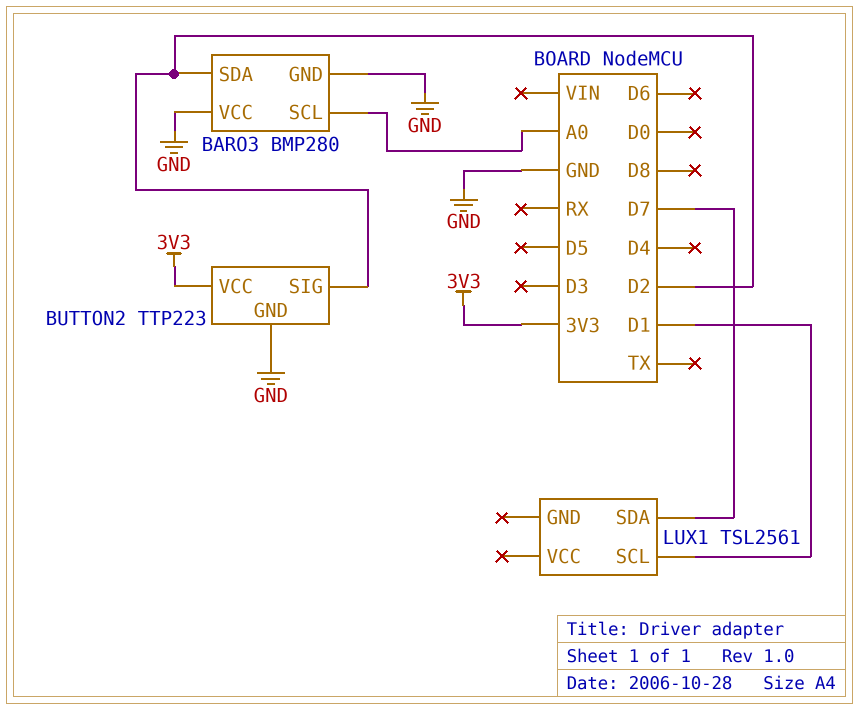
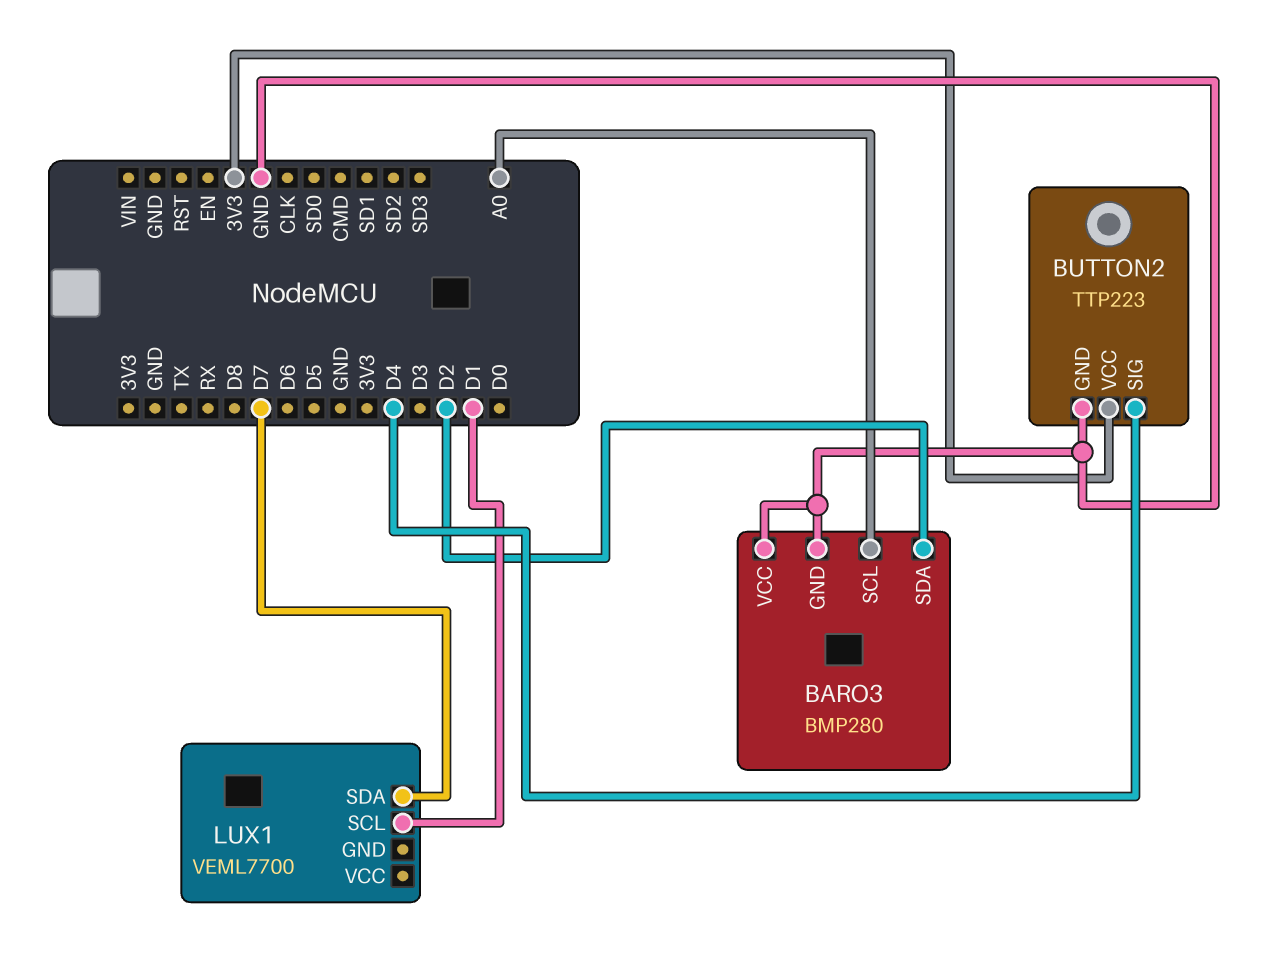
BUTTON2 pin SIG: D2 -> D4
LUX1: TSL2561 -> VEML7700

